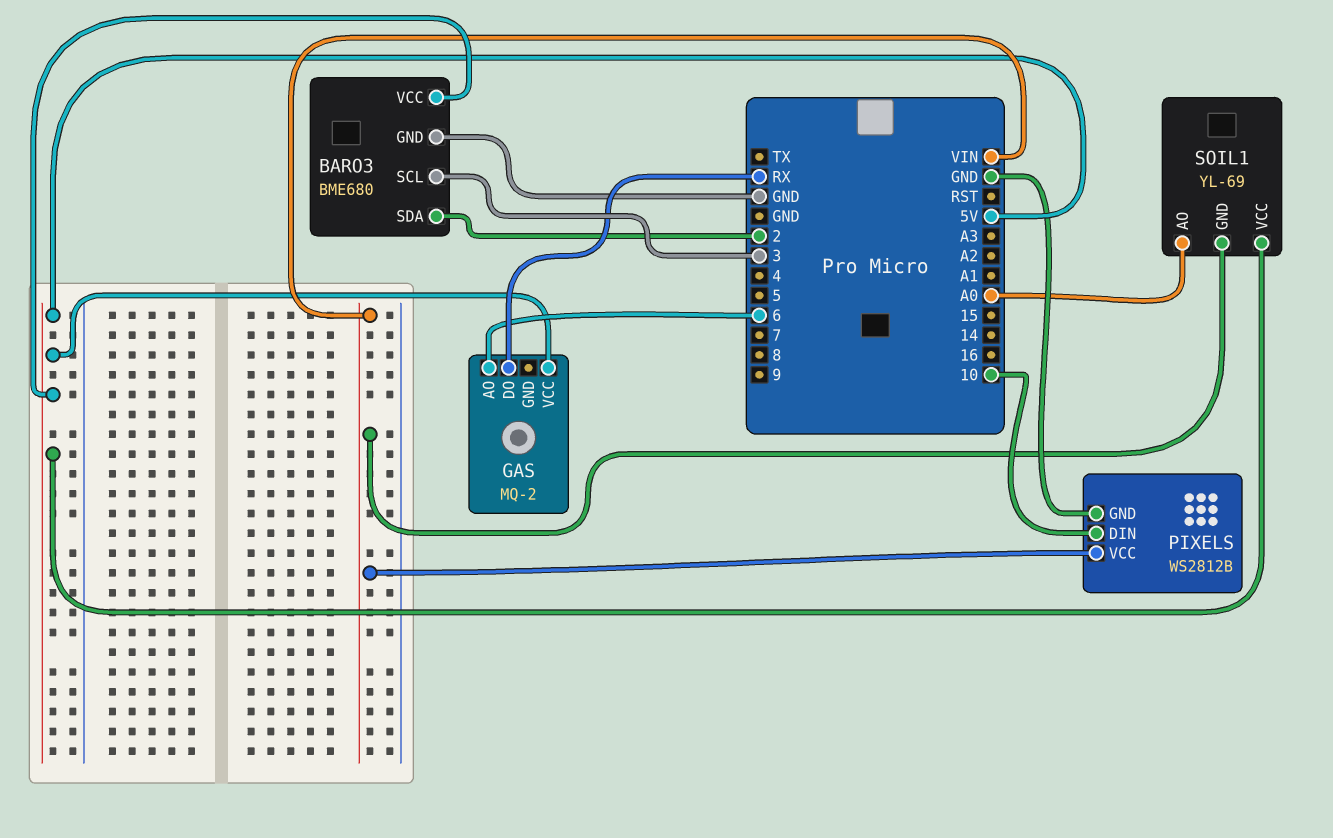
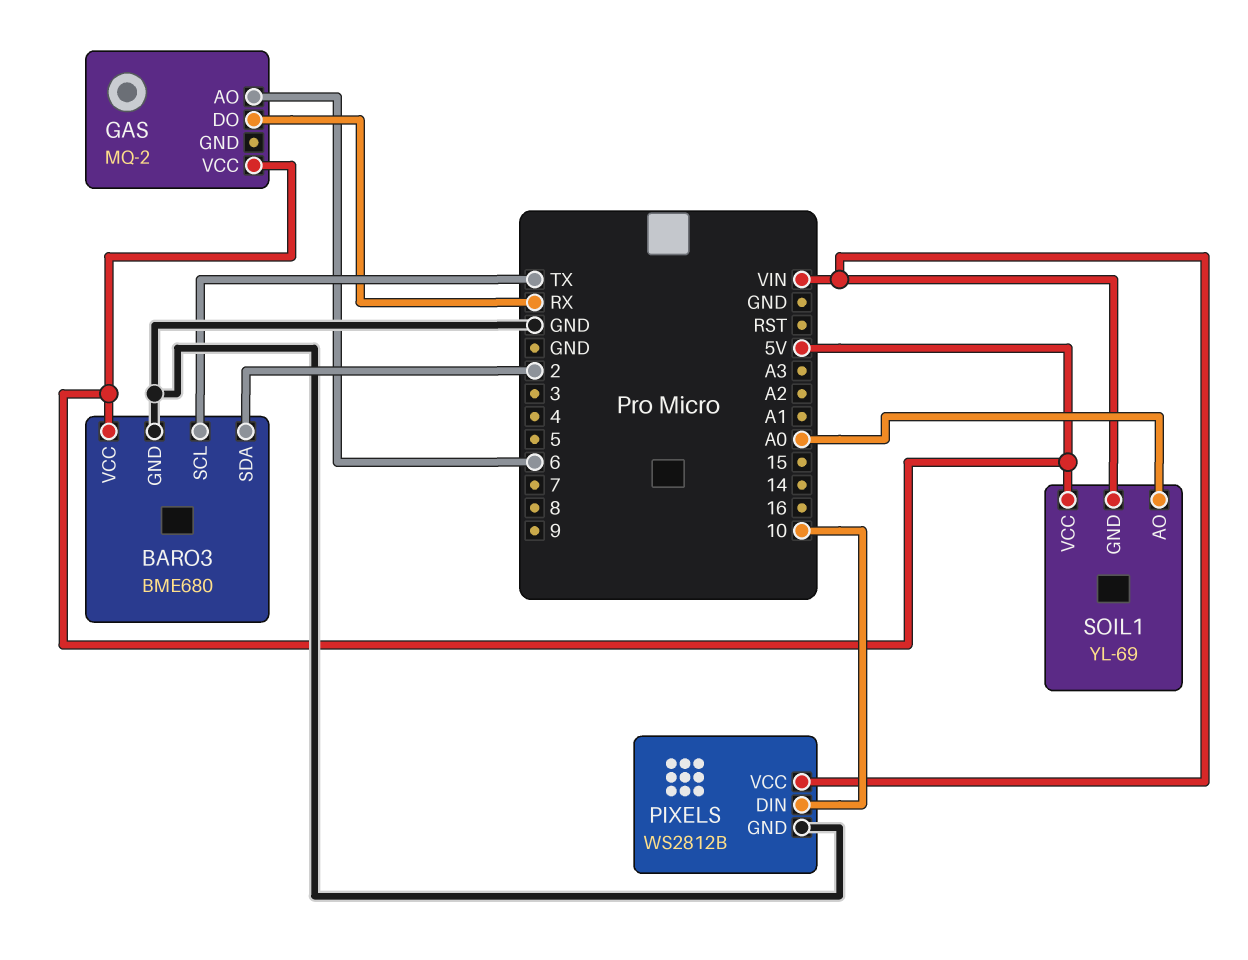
BARO3 pin SCL: 3 -> TX

